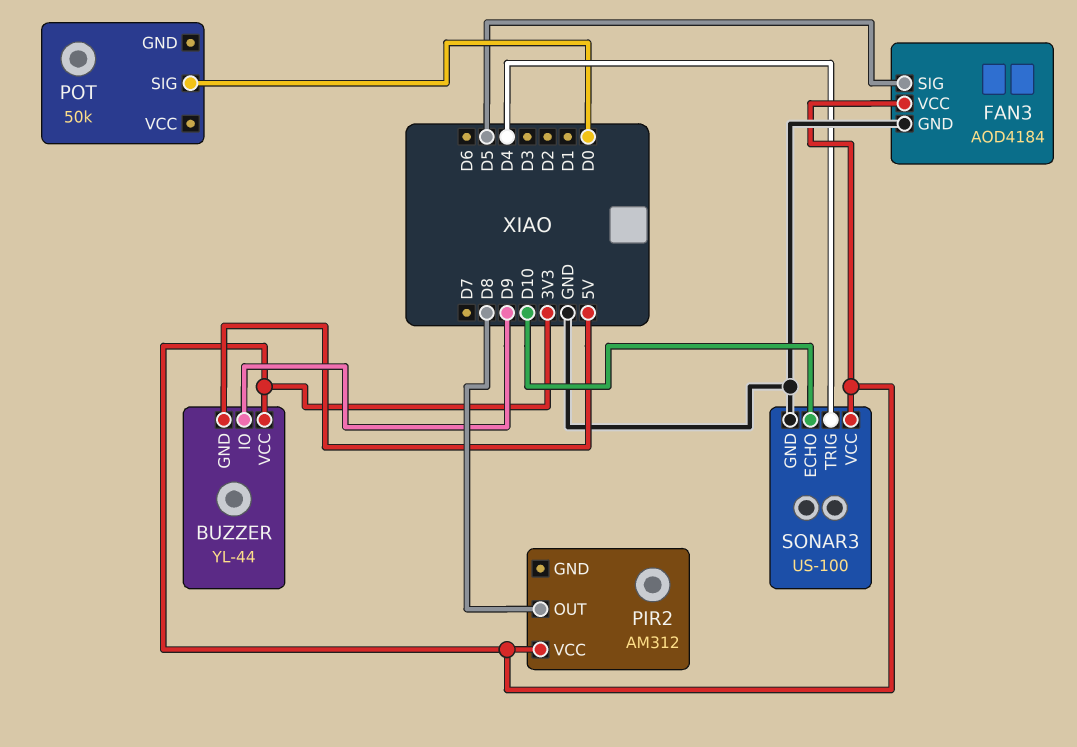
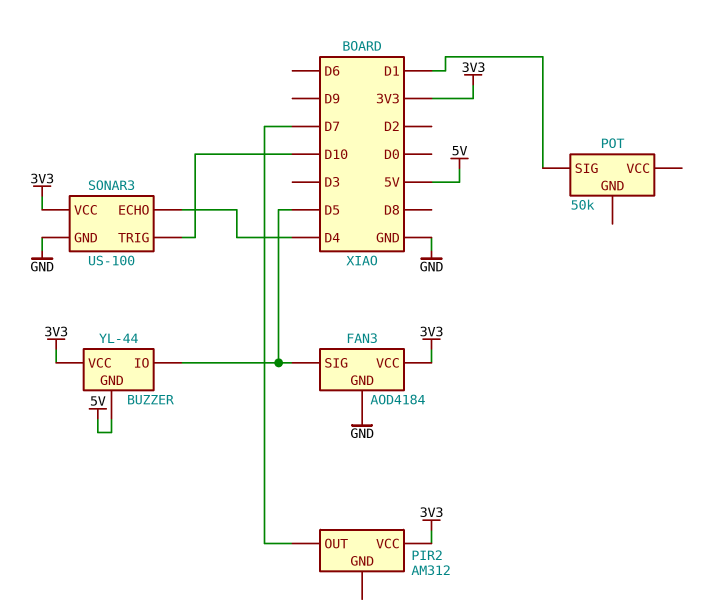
BUZZER pin IO: D9 -> D5
PIR2 pin OUT: D8 -> D7
POT pin SIG: D0 -> D1
SONAR3 pin ECHO: D10 -> D4
SONAR3 pin TRIG: D4 -> D10

